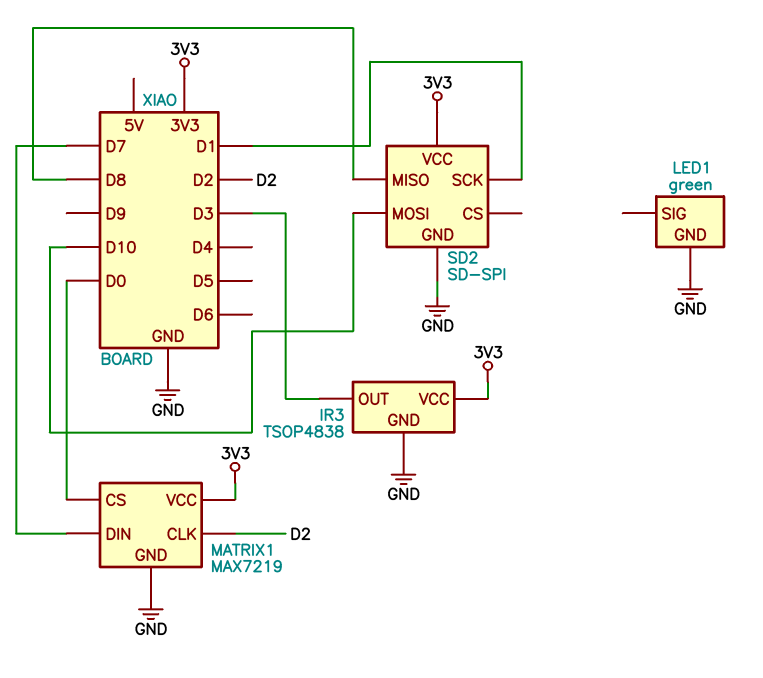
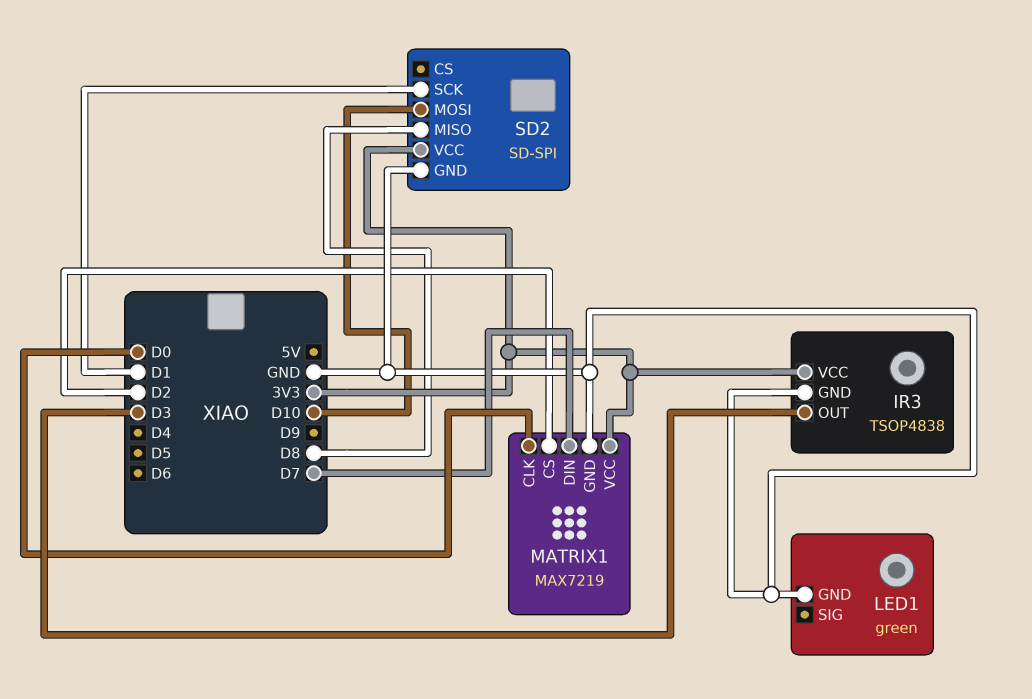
MATRIX1 pin CLK: D2 -> D0
MATRIX1 pin CS: D0 -> D2

